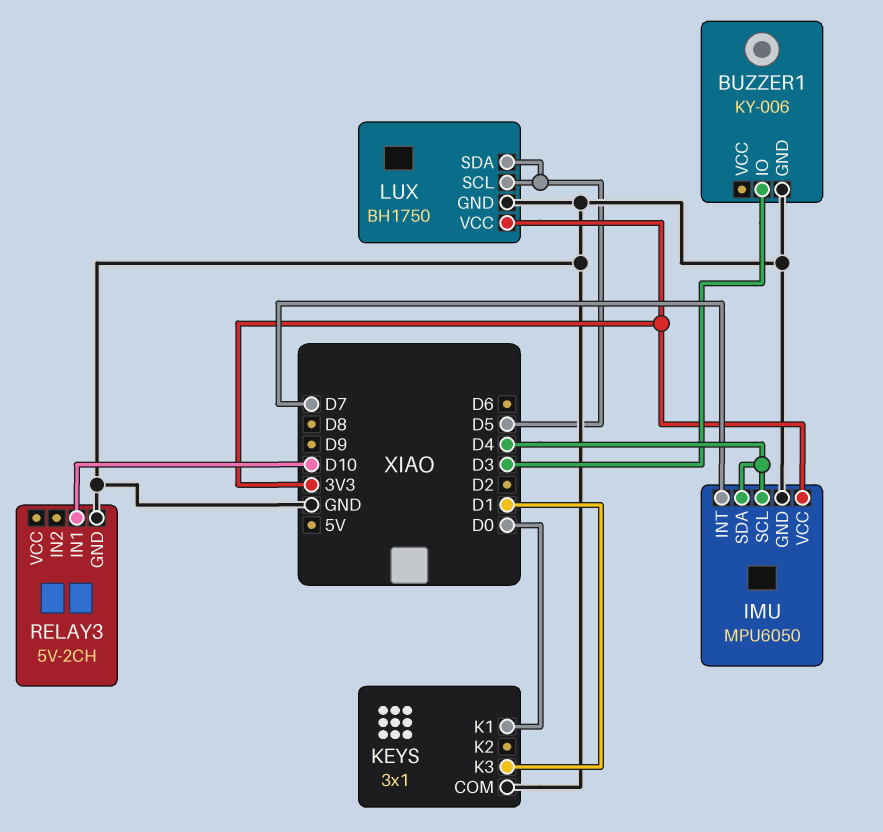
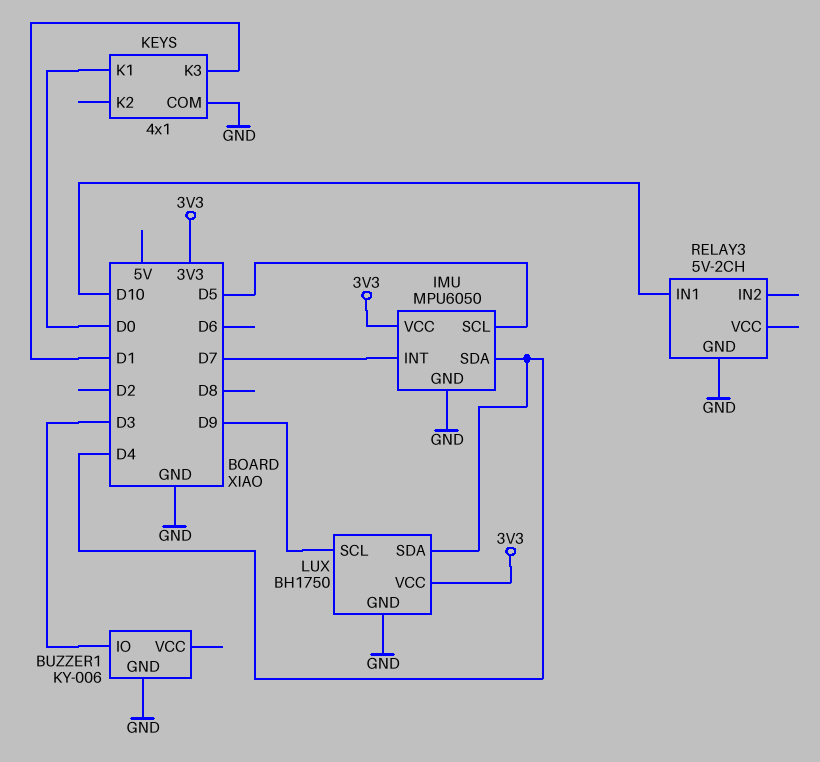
IMU pin SCL: D4 -> D5
KEYS: 3x1 -> 4x1
LUX pin SCL: D5 -> D9
LUX pin SDA: D5 -> D4

